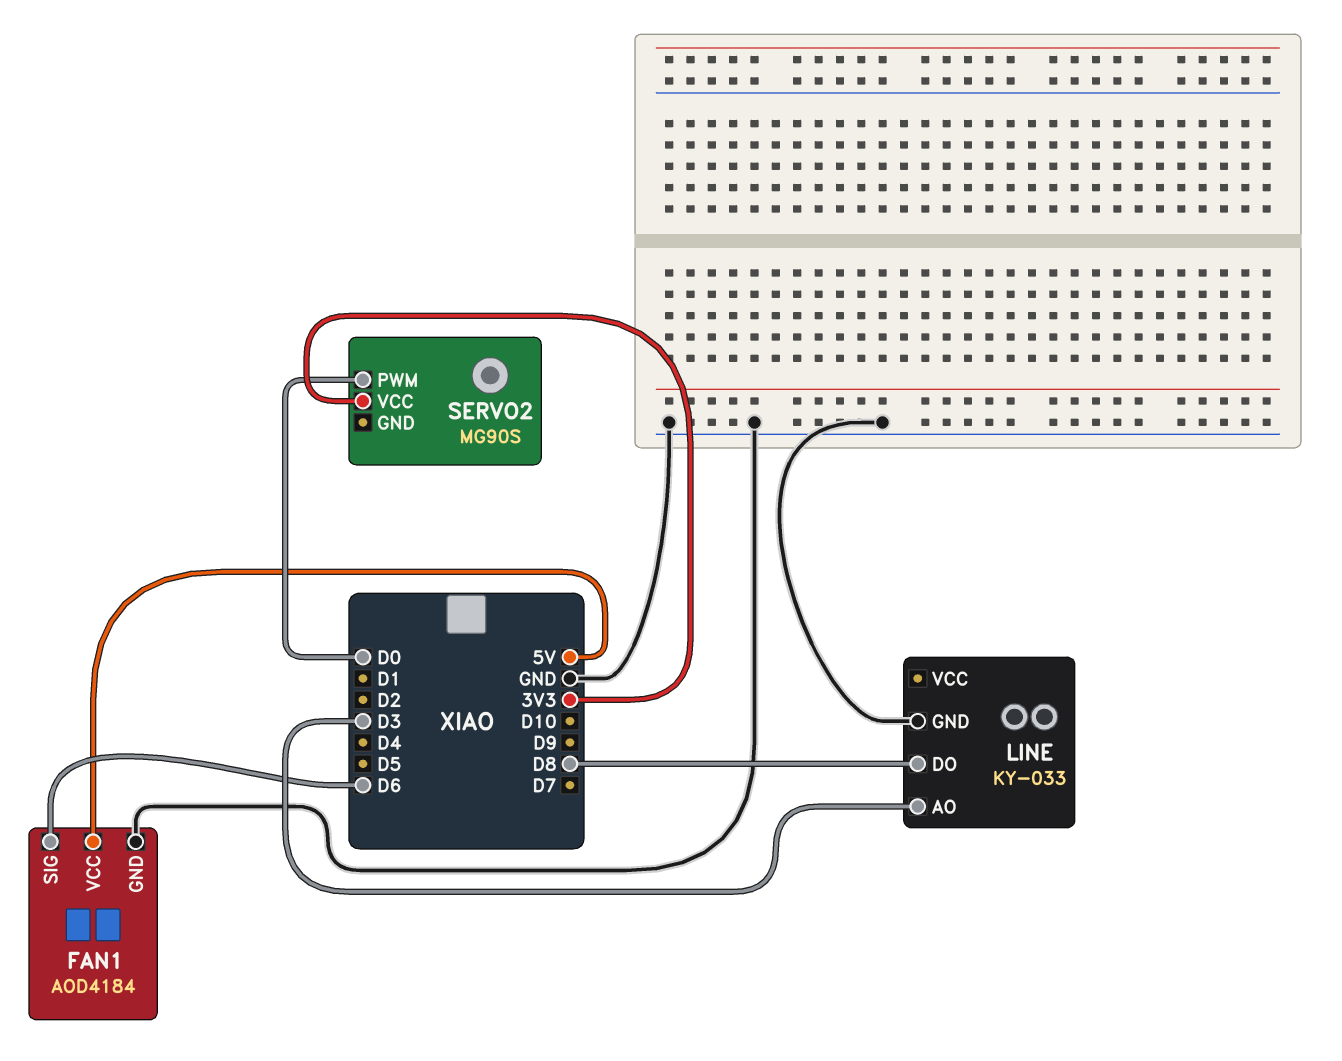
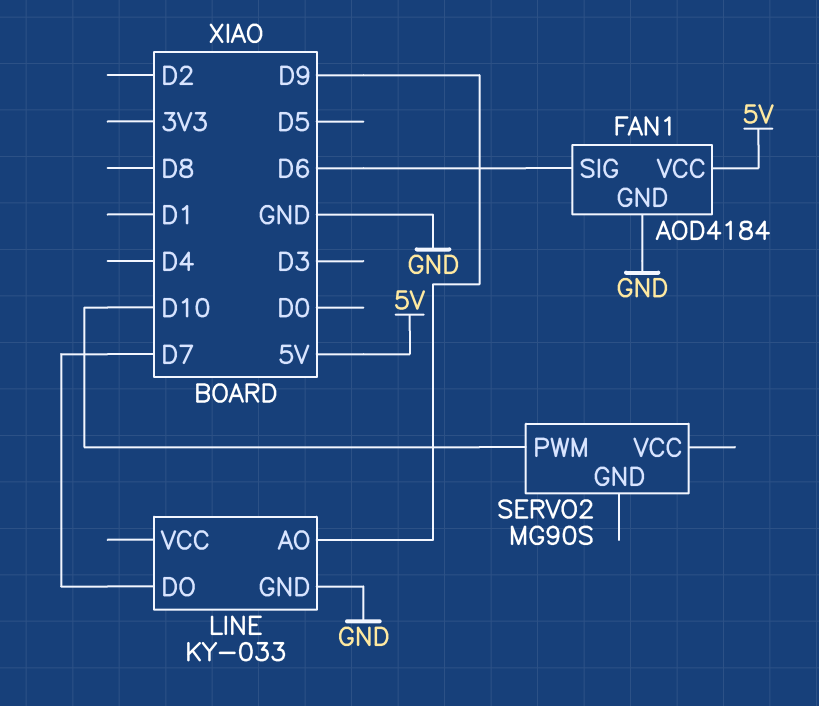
LINE pin AO: D3 -> D9
LINE pin DO: D8 -> D7
SERVO2 pin PWM: D0 -> D10
SERVO2 pin VCC: 3V3 -> none

